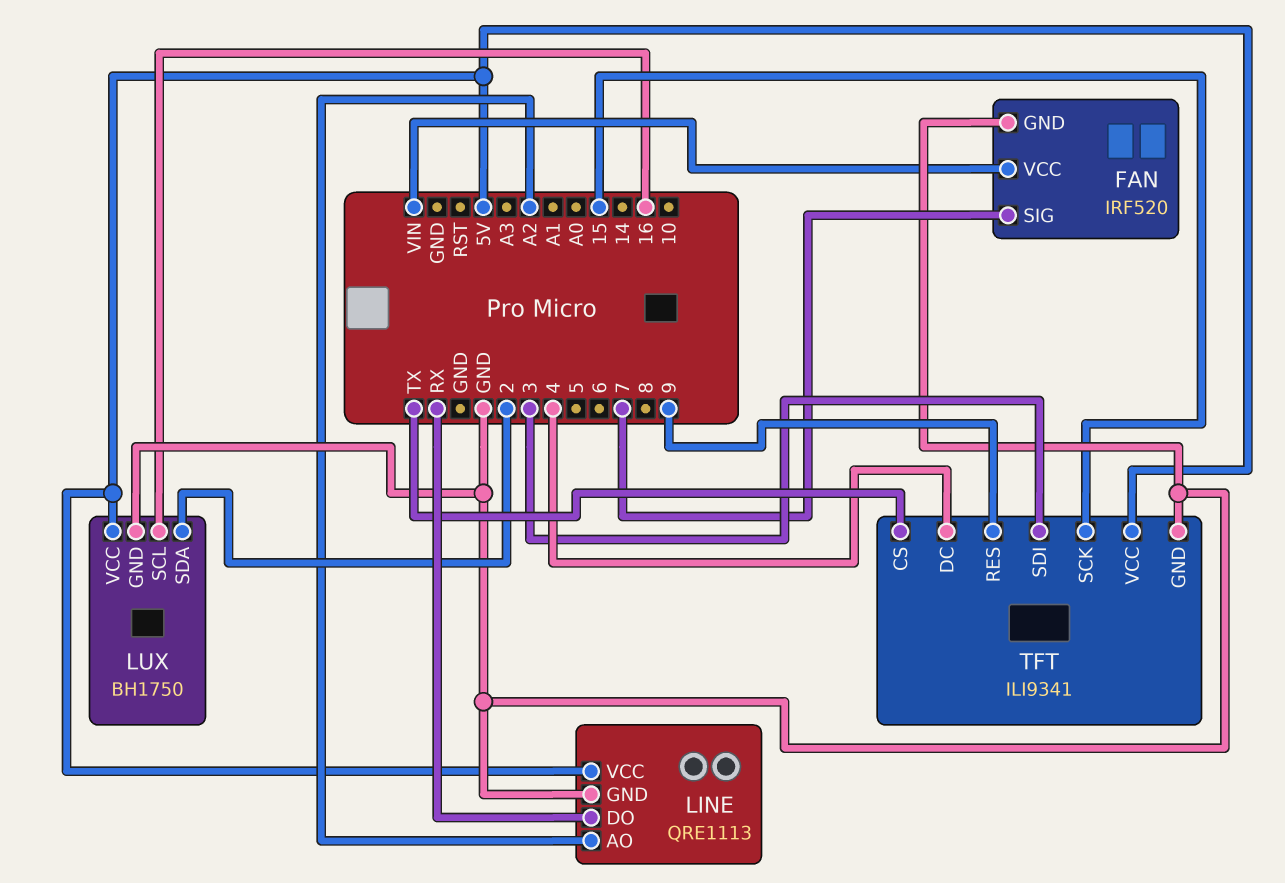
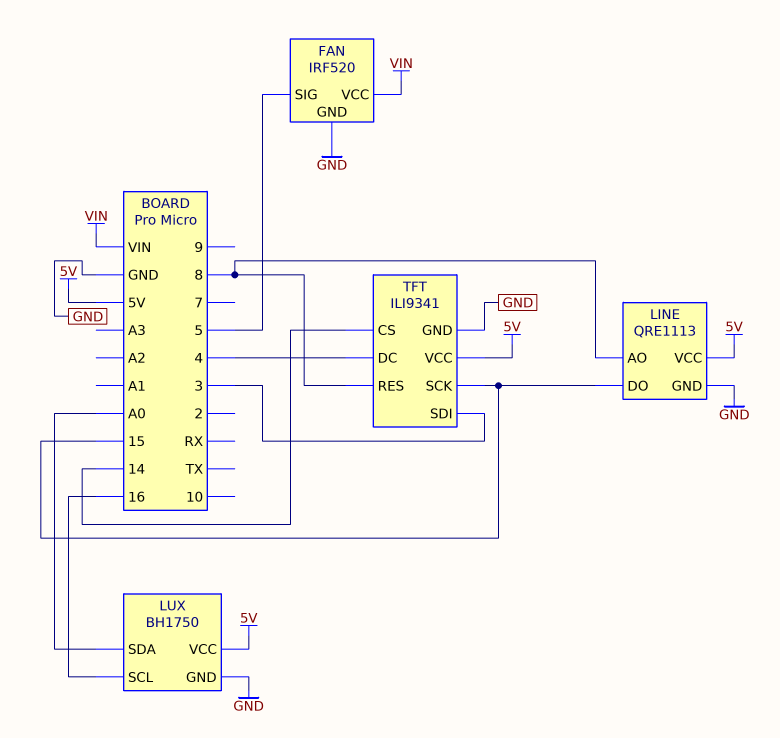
FAN pin SIG: 7 -> 5
LINE pin AO: A2 -> 8
LINE pin DO: RX -> 15
LUX pin SDA: 2 -> A0
TFT pin CS: TX -> 14
TFT pin RES: 9 -> 8

